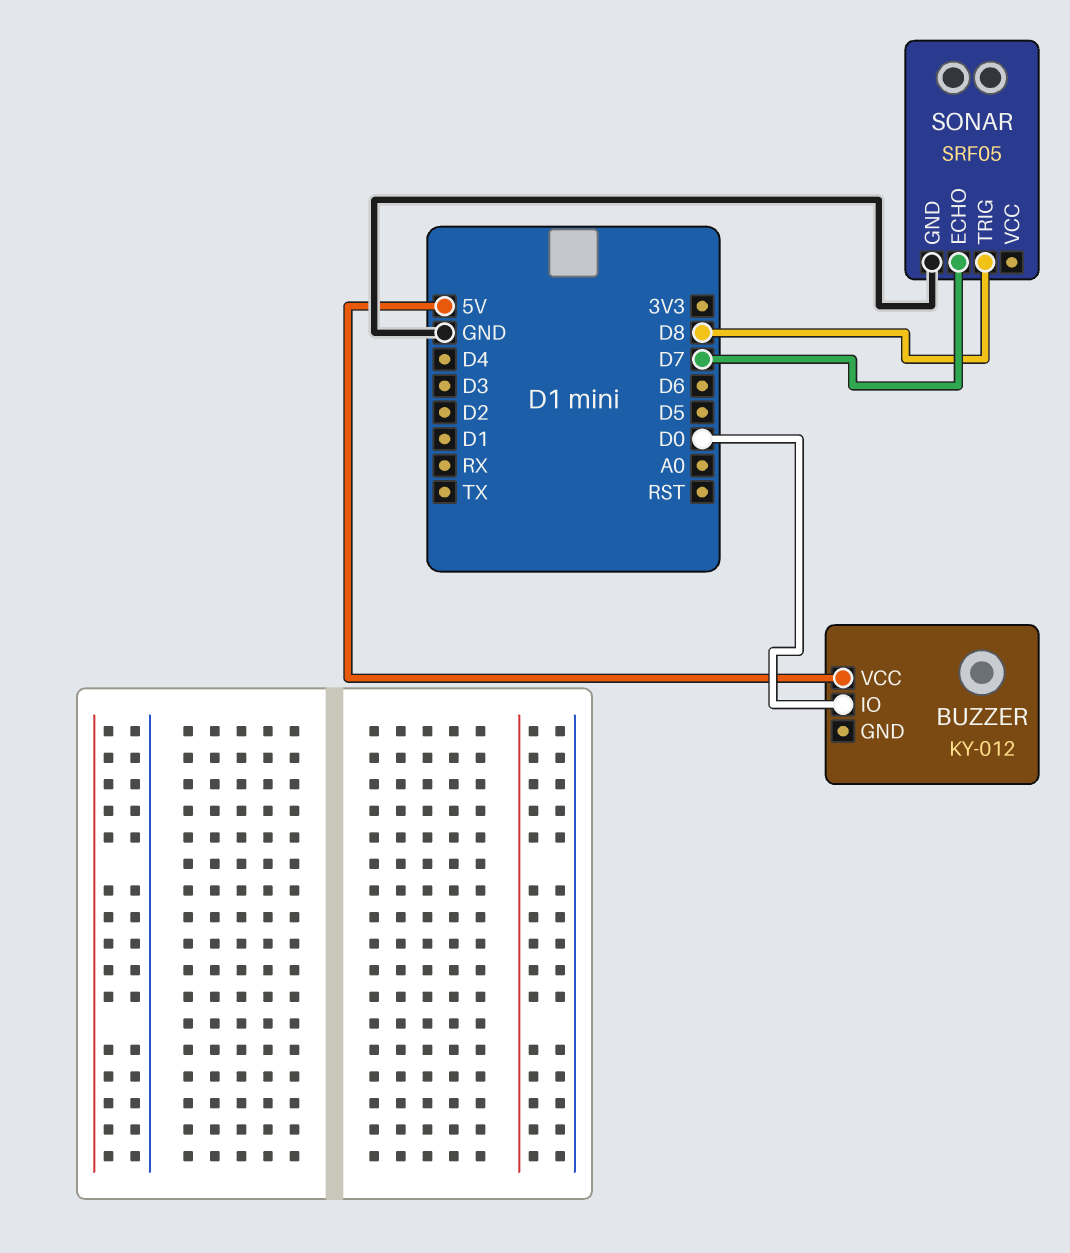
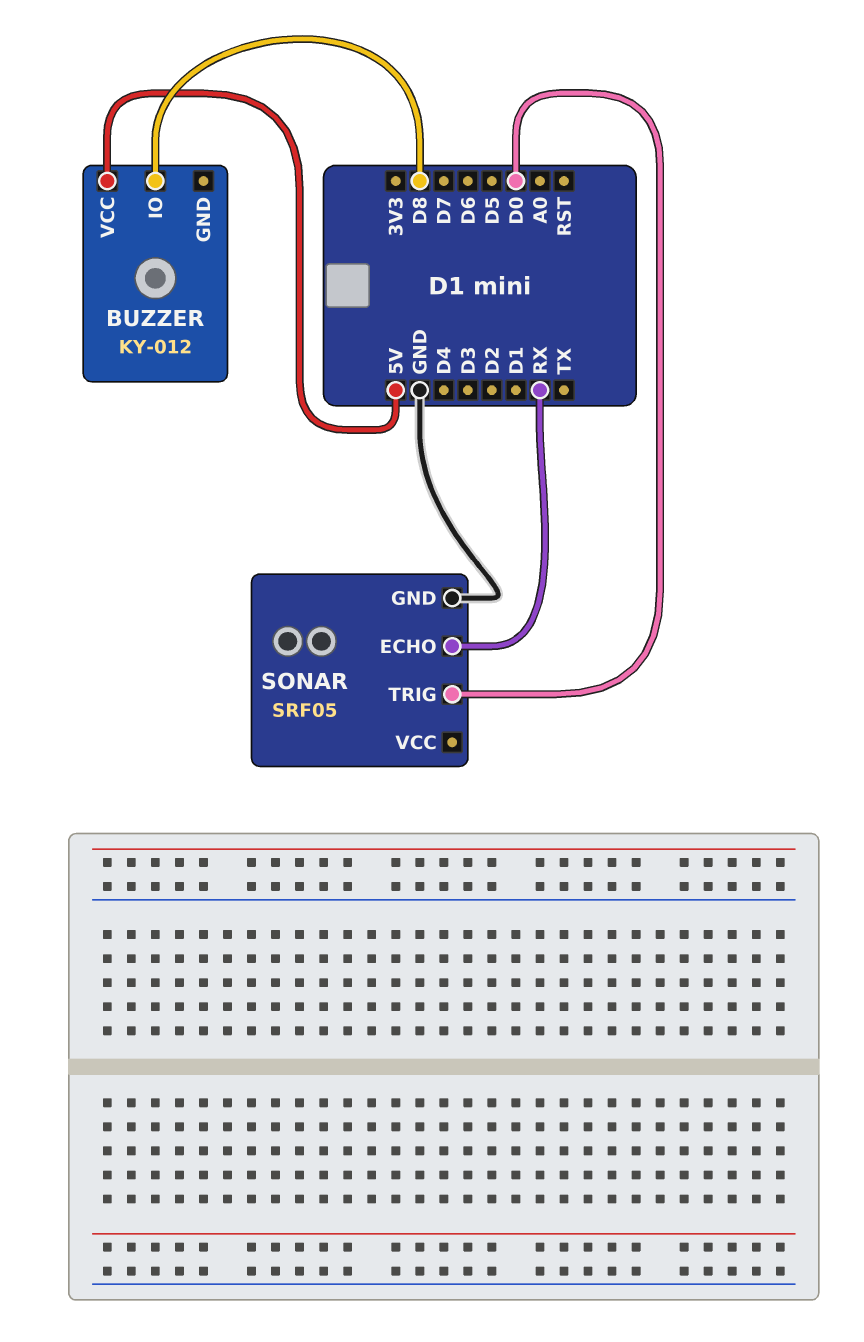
BUZZER pin IO: D0 -> D8
SONAR pin ECHO: D7 -> RX
SONAR pin TRIG: D8 -> D0

